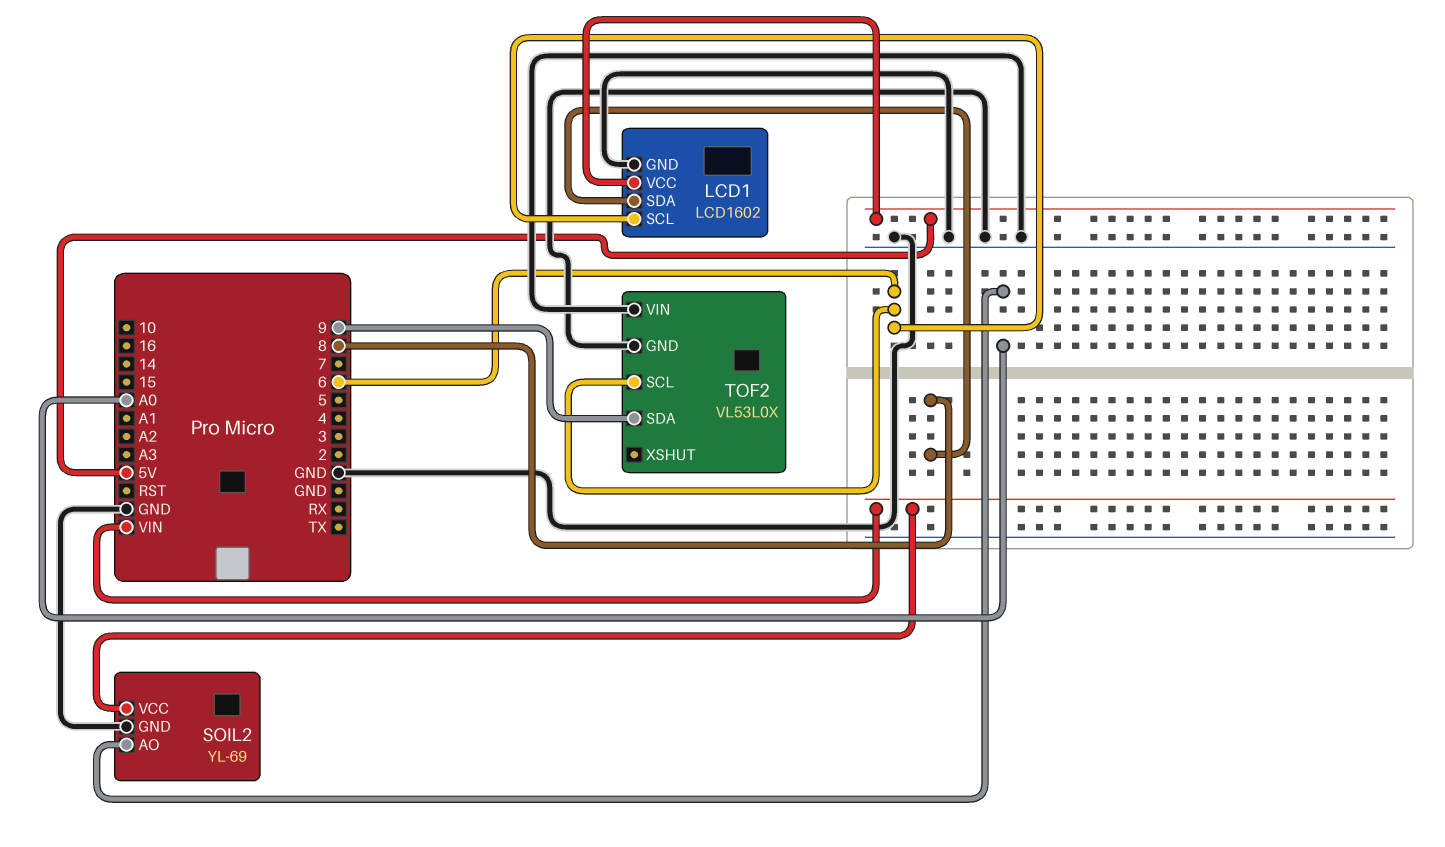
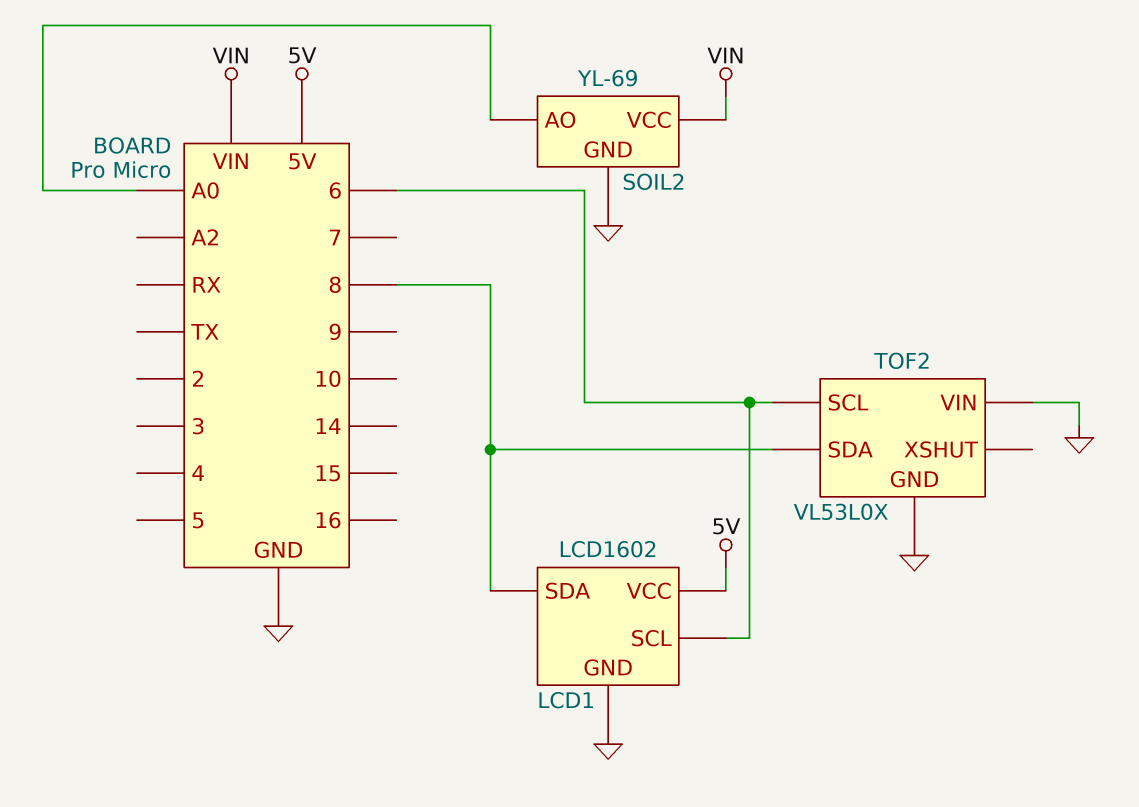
TOF2 pin SDA: 9 -> 8

